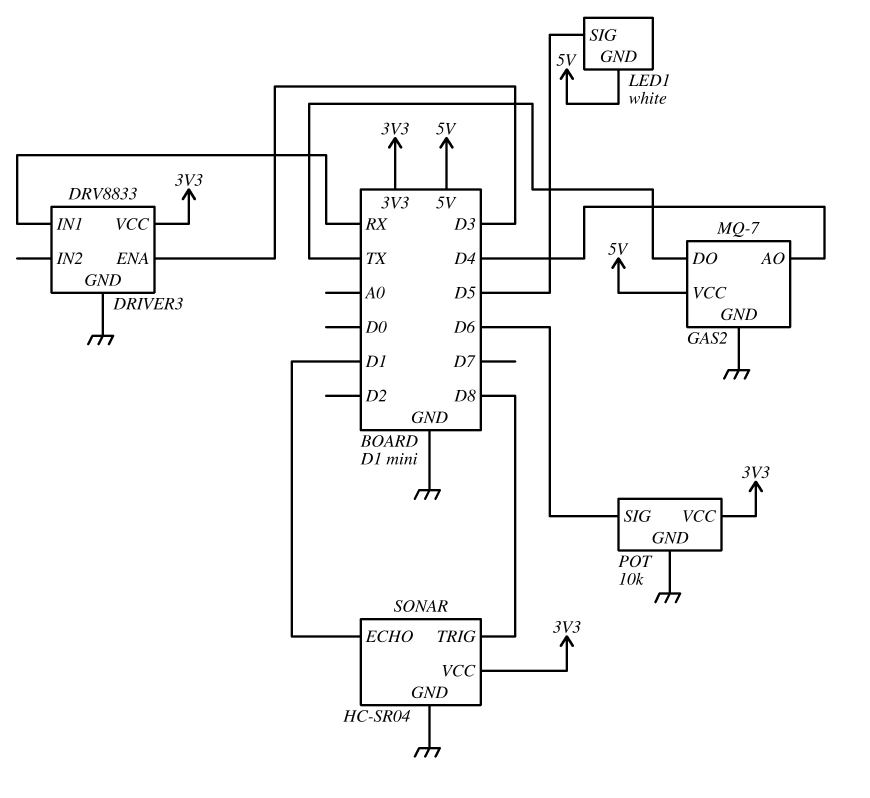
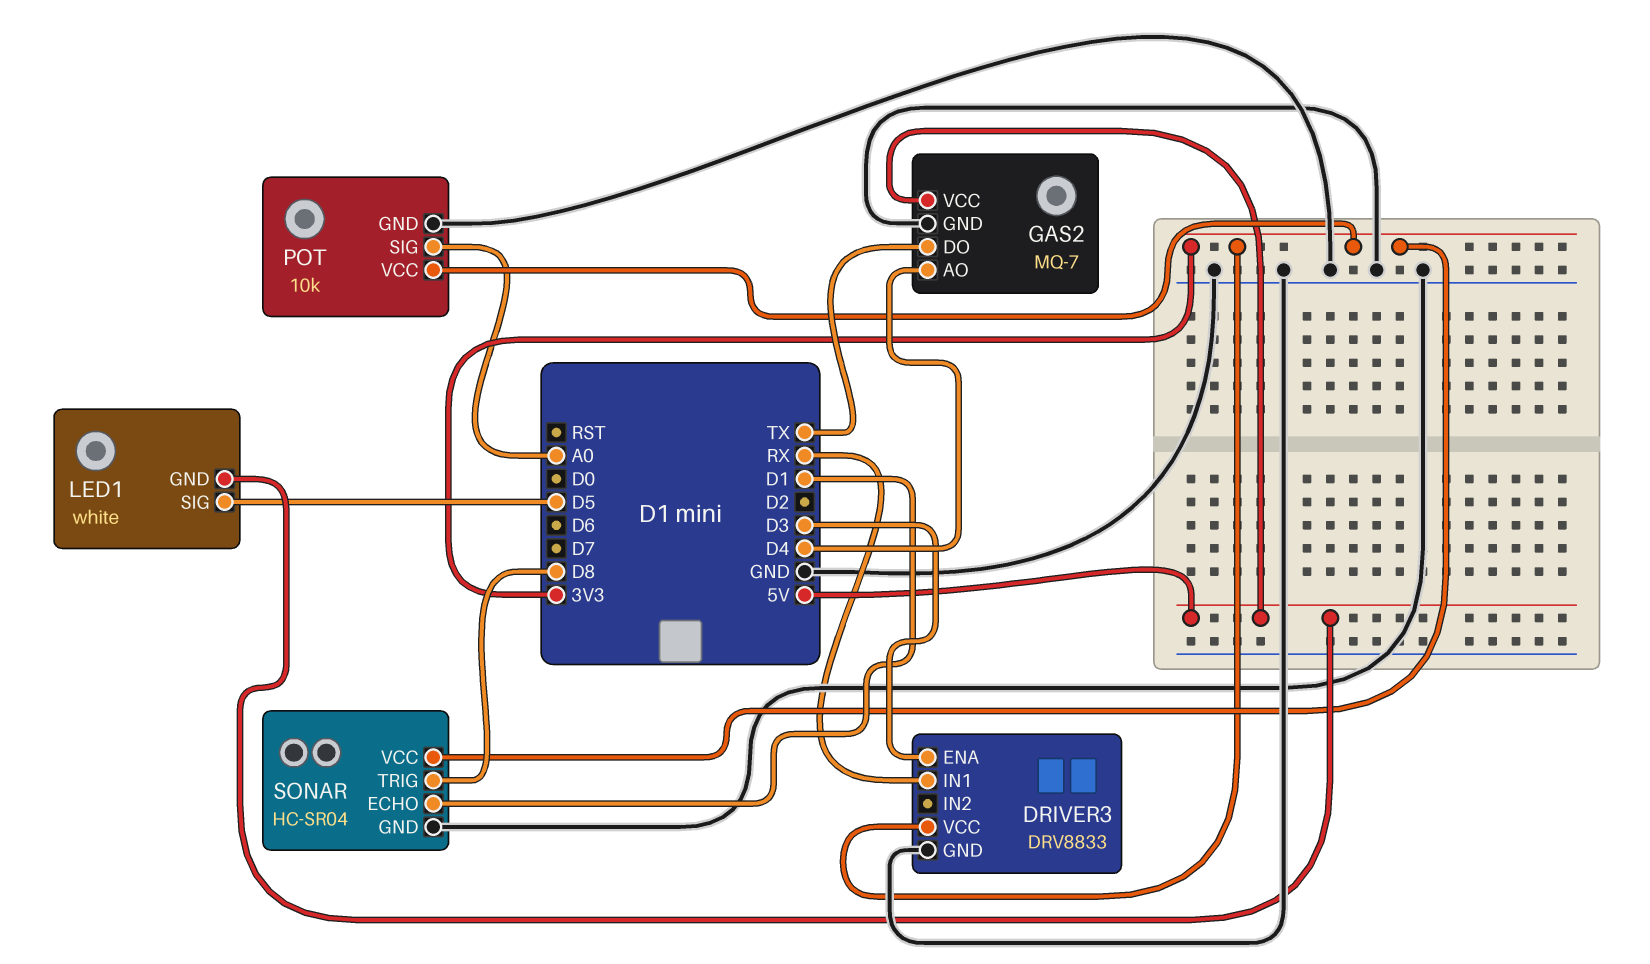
POT pin SIG: D6 -> A0

